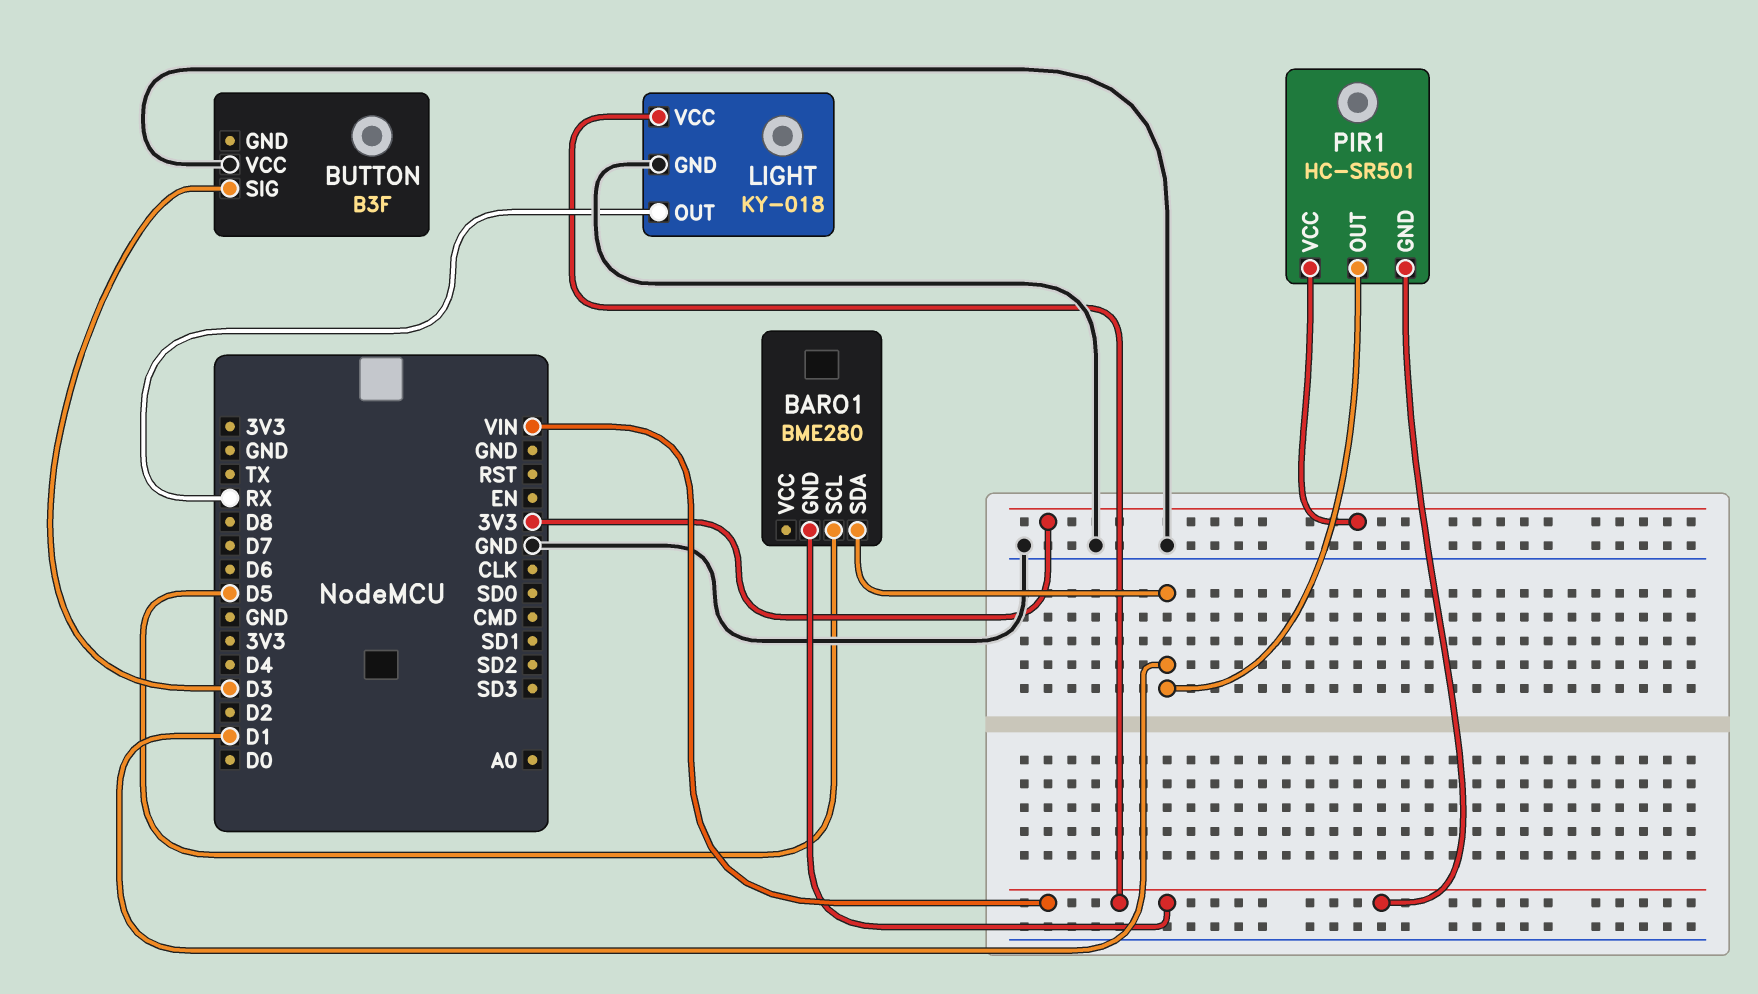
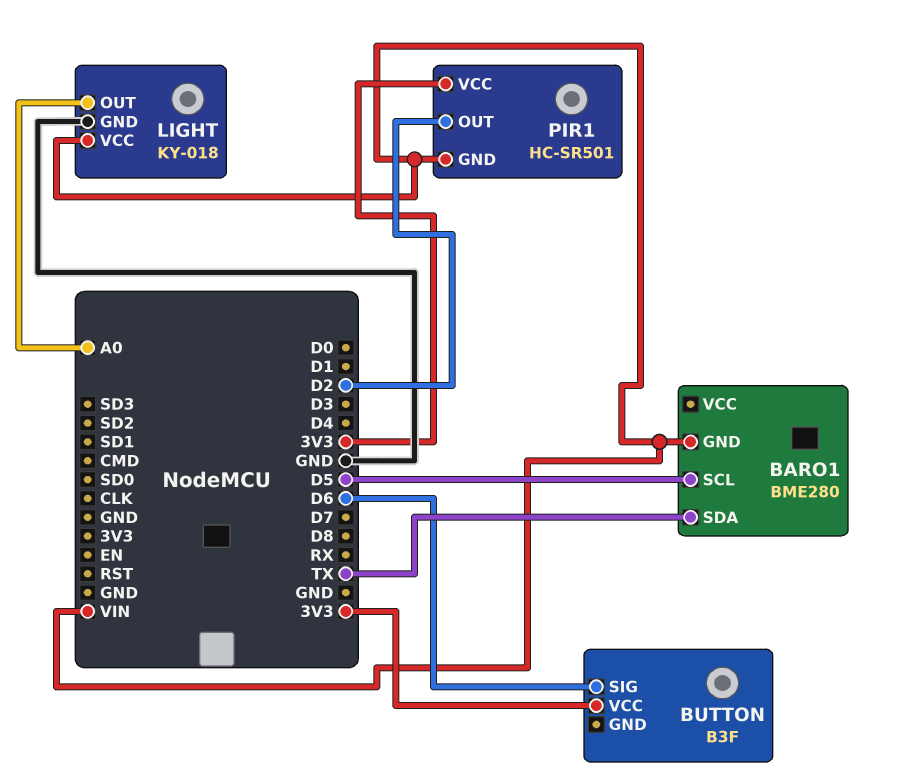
BARO1 pin SDA: D1 -> TX
BUTTON pin SIG: D3 -> D6
BUTTON pin VCC: GND -> 3V3
LIGHT pin OUT: RX -> A0
PIR1 pin OUT: D1 -> D2

